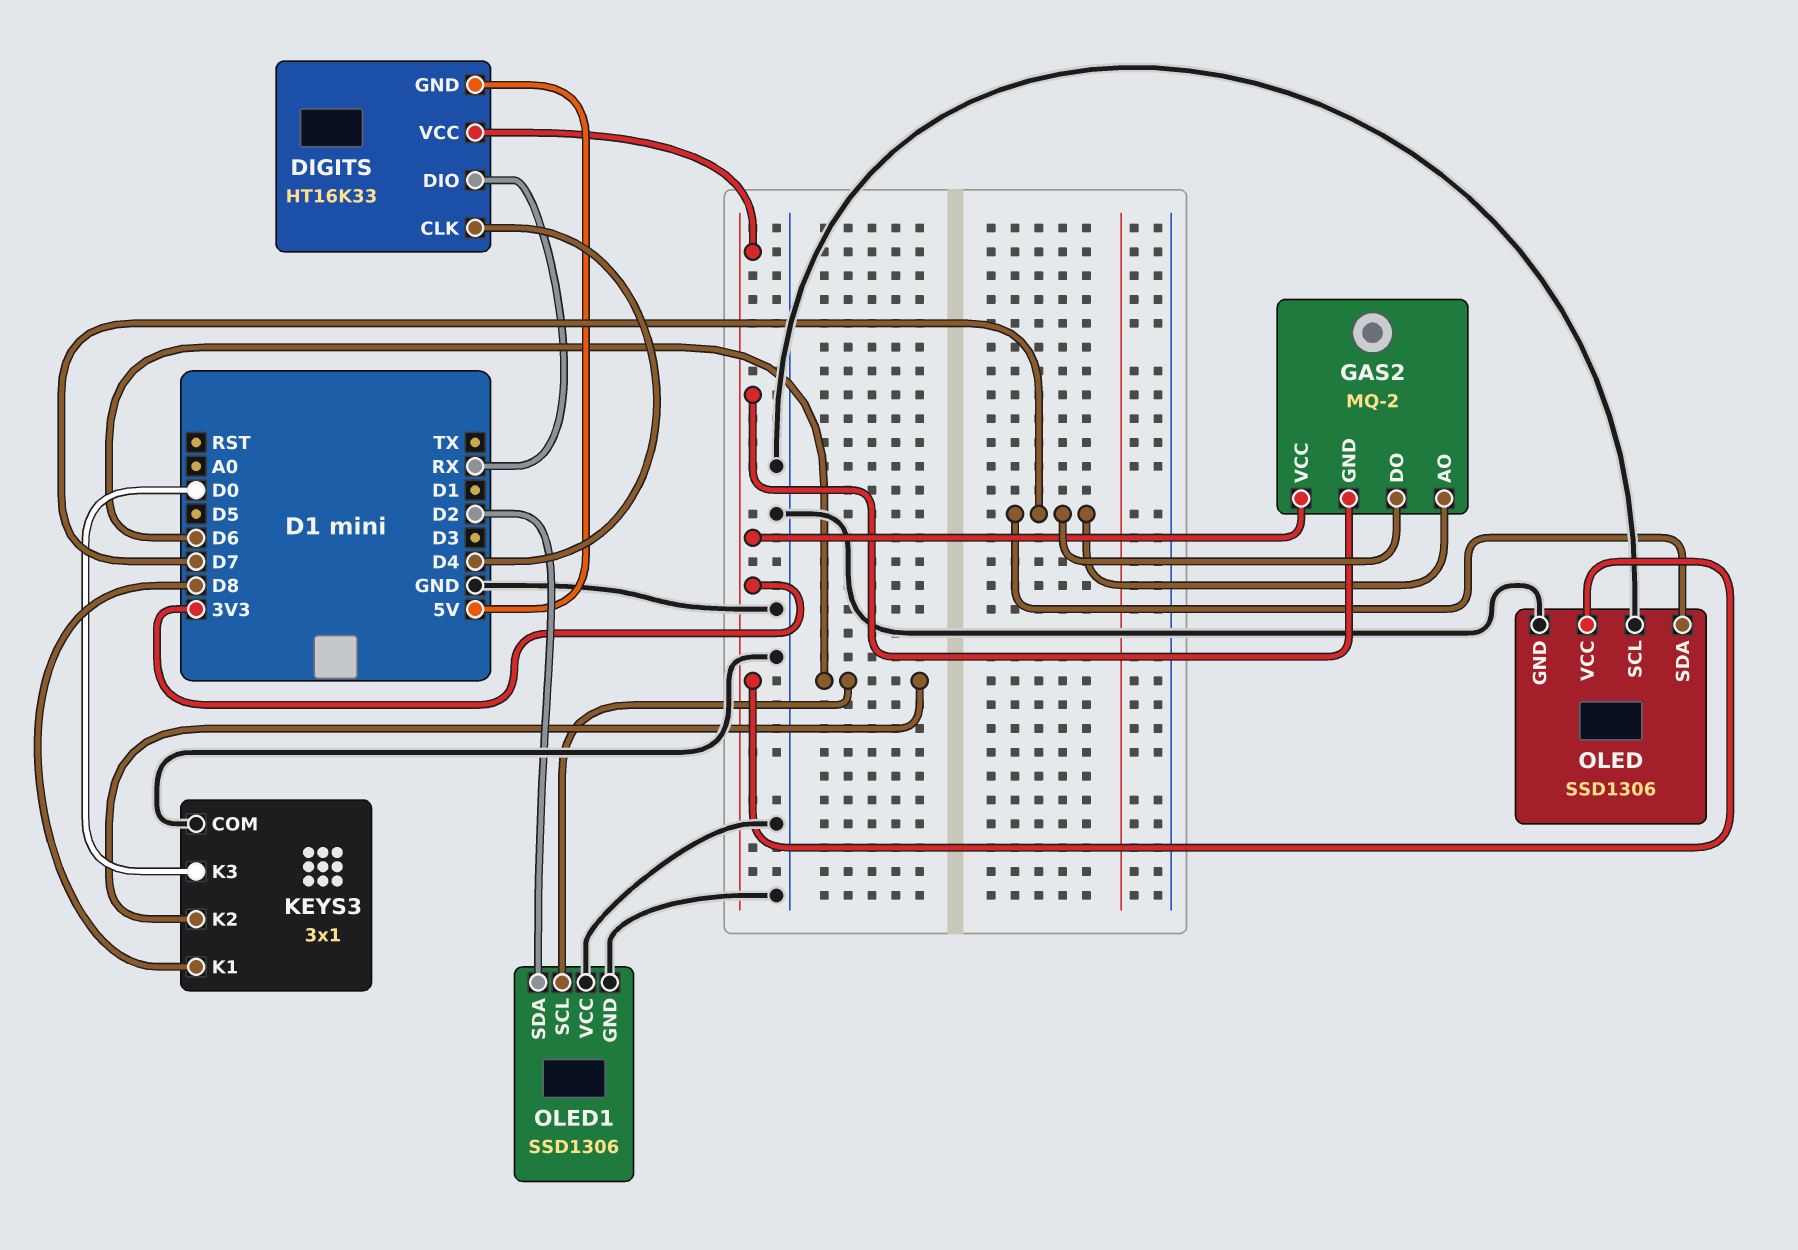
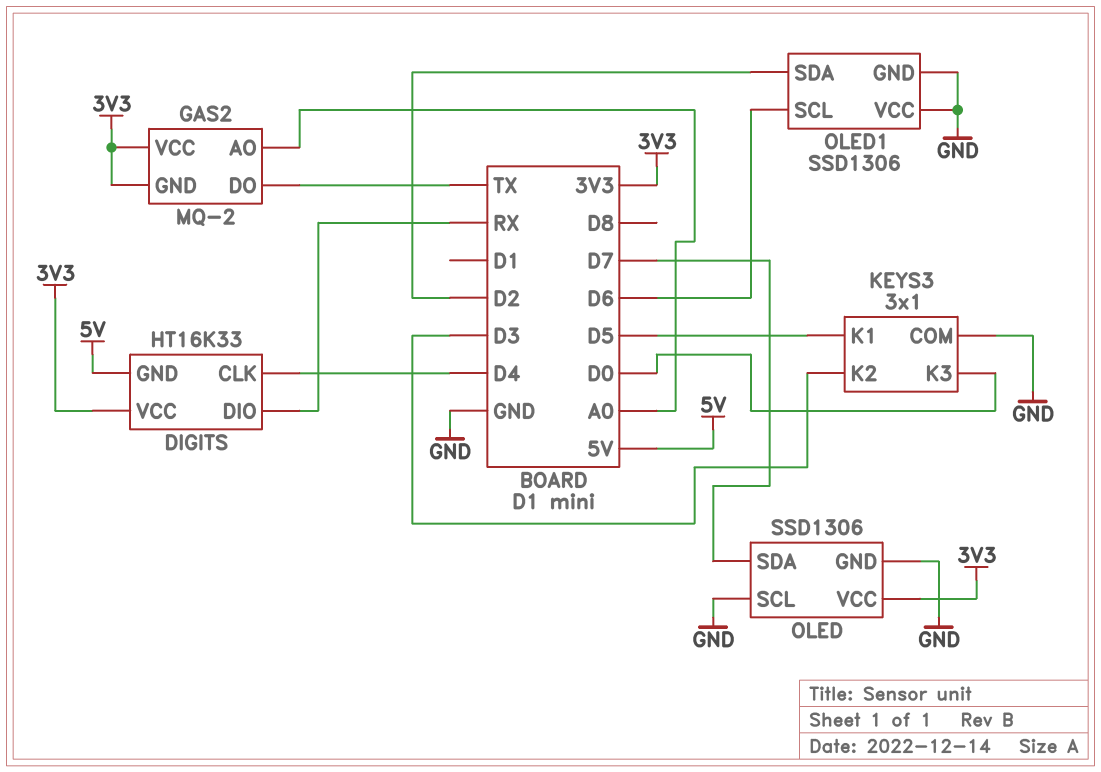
GAS2 pin AO: D7 -> A0
GAS2 pin DO: D7 -> TX
KEYS3 pin K1: D8 -> D5
KEYS3 pin K2: D6 -> D3

